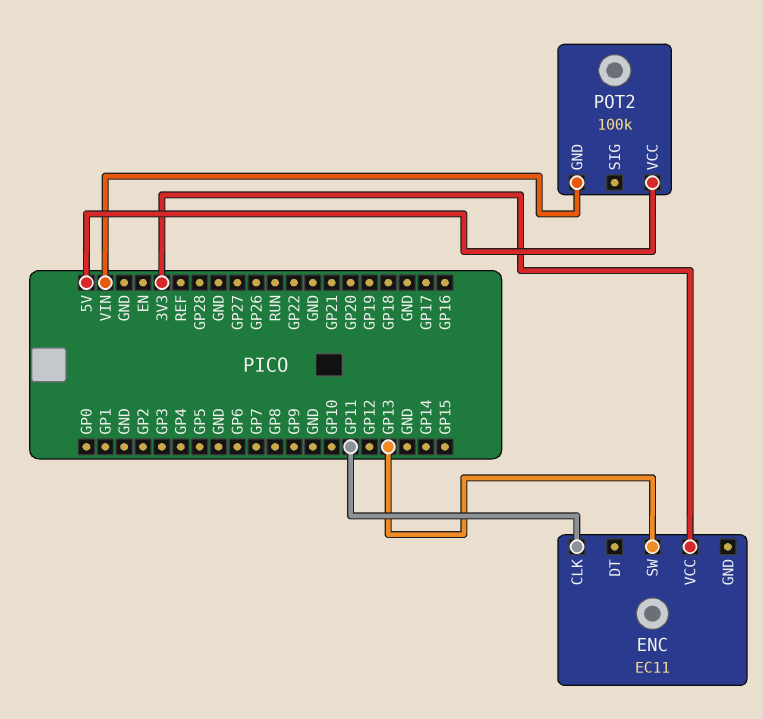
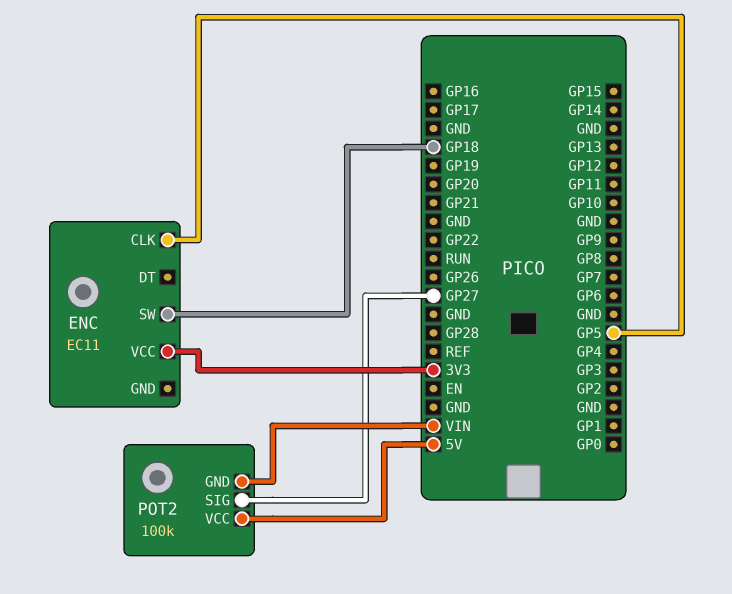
ENC pin CLK: GP11 -> GP5
ENC pin SW: GP13 -> GP18
POT2 pin SIG: none -> GP27

